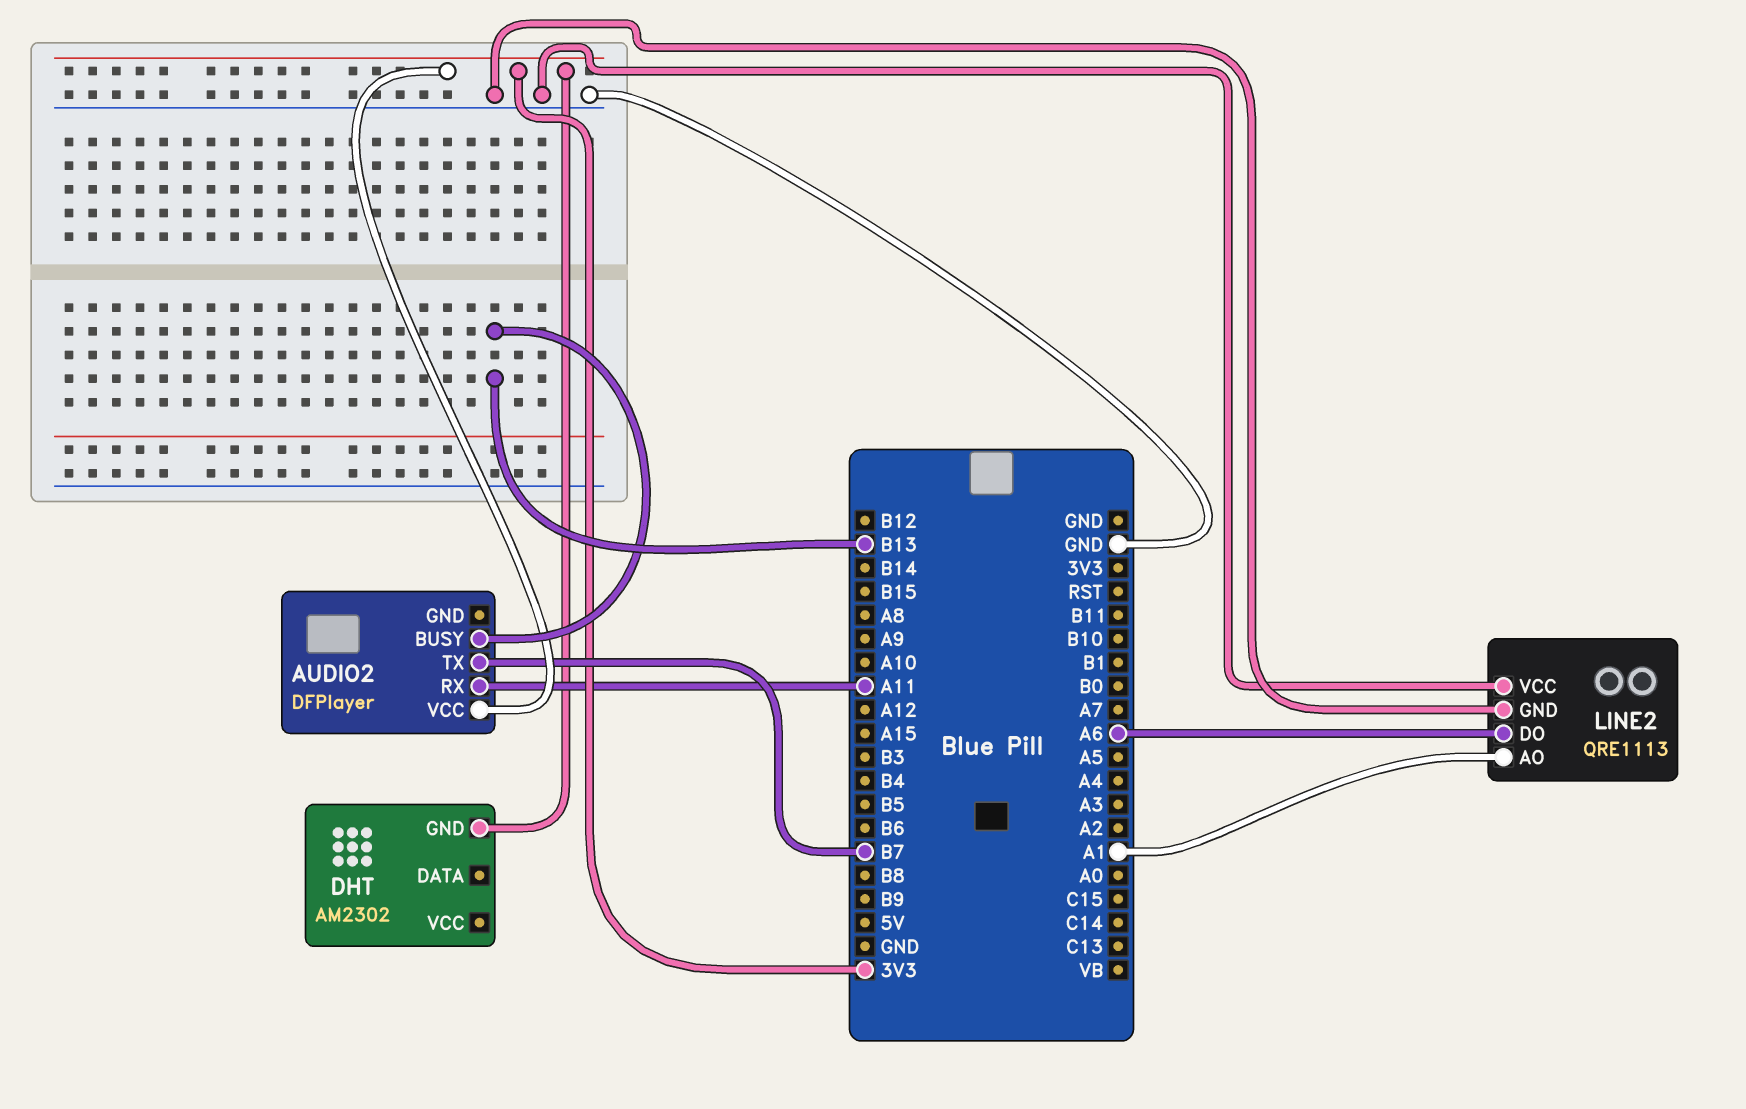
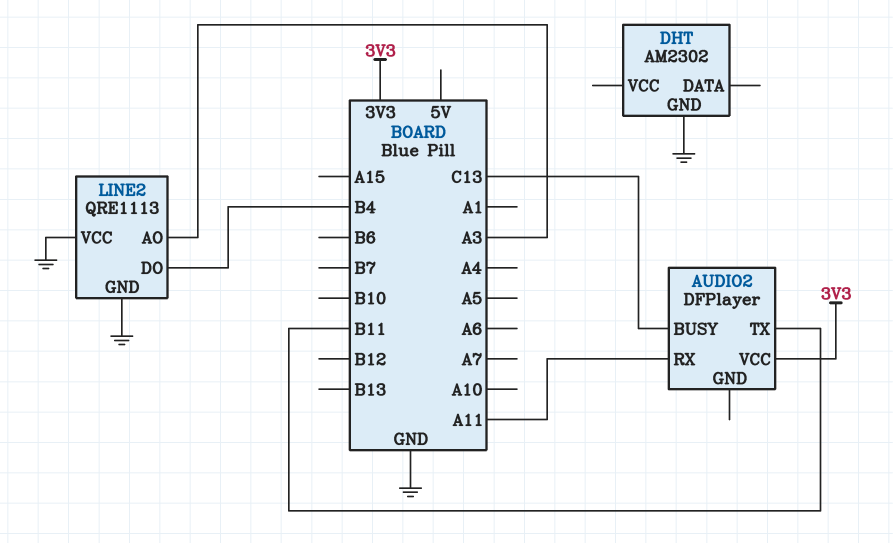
AUDIO2 pin BUSY: B13 -> C13
AUDIO2 pin TX: B7 -> B11
DHT pin GND: 3V3 -> GND
LINE2 pin AO: A1 -> A3
LINE2 pin DO: A6 -> B4

